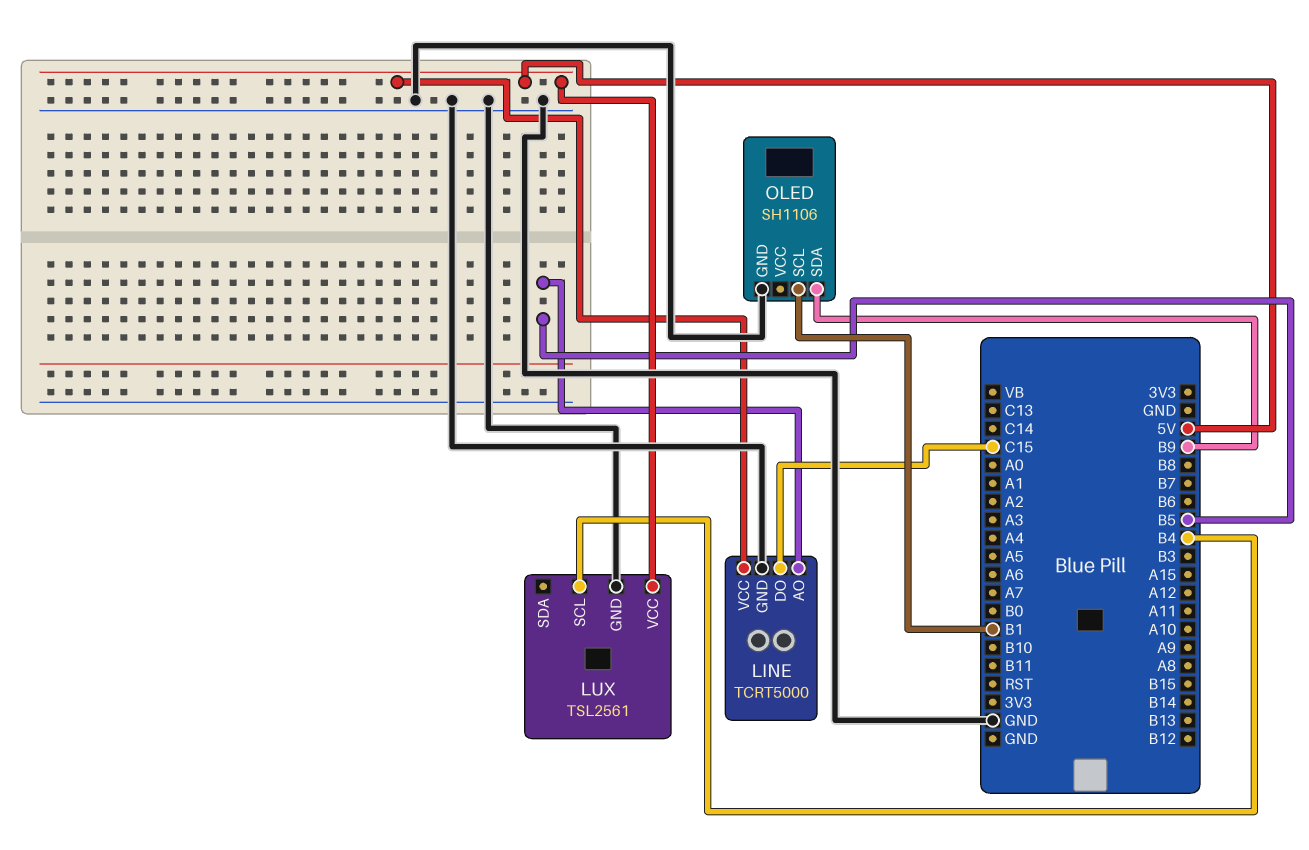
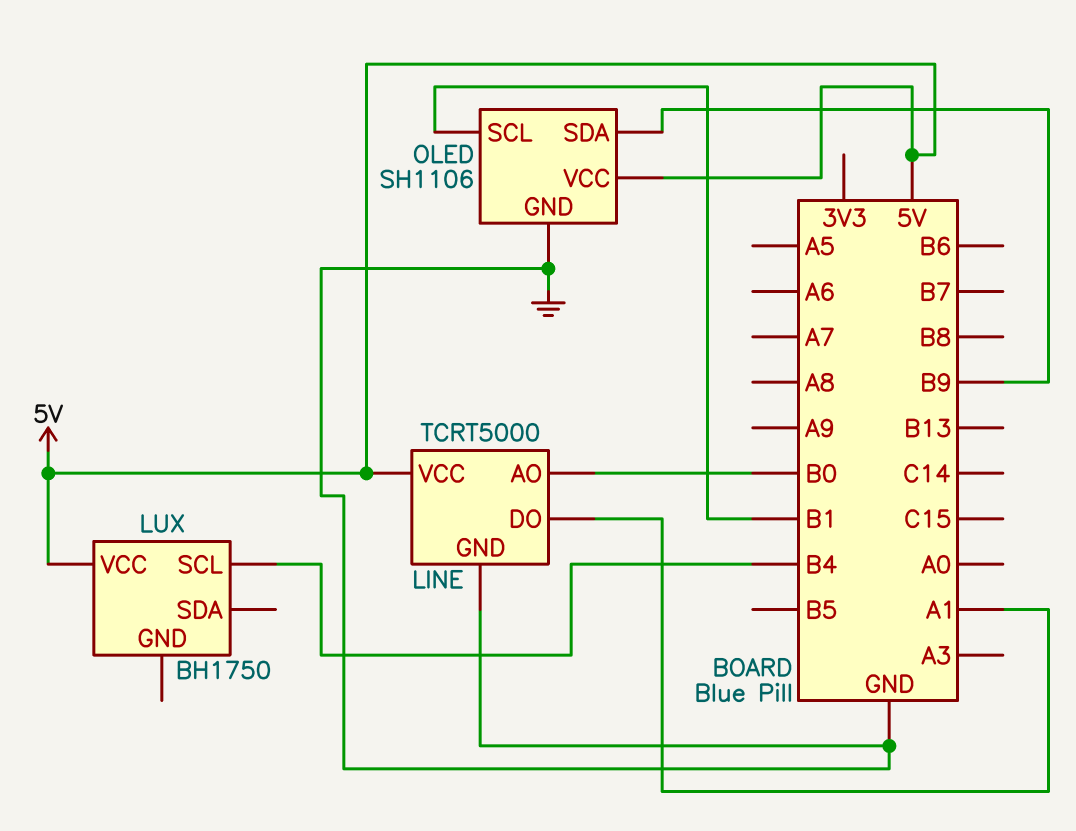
LINE pin AO: B5 -> B0
LINE pin DO: C15 -> A1
LUX: TSL2561 -> BH1750
LUX pin GND: GND -> none
OLED pin VCC: none -> 5V

